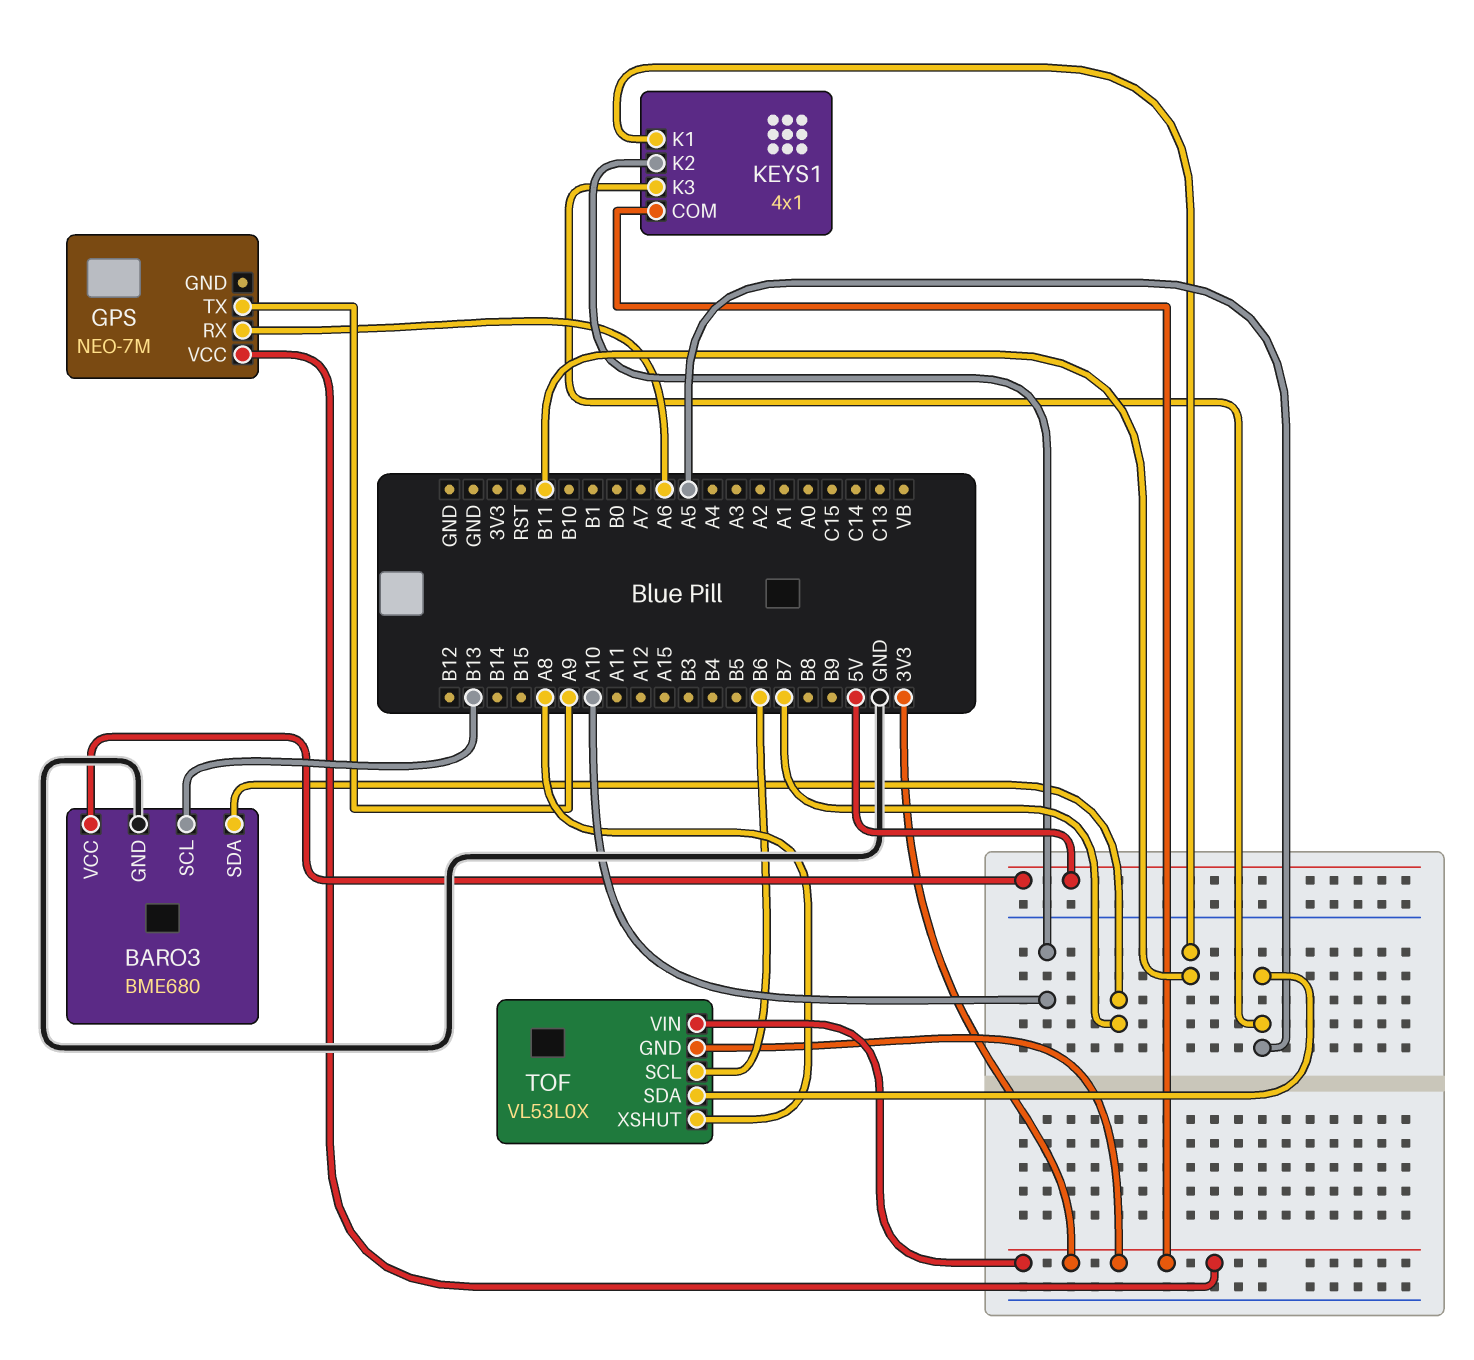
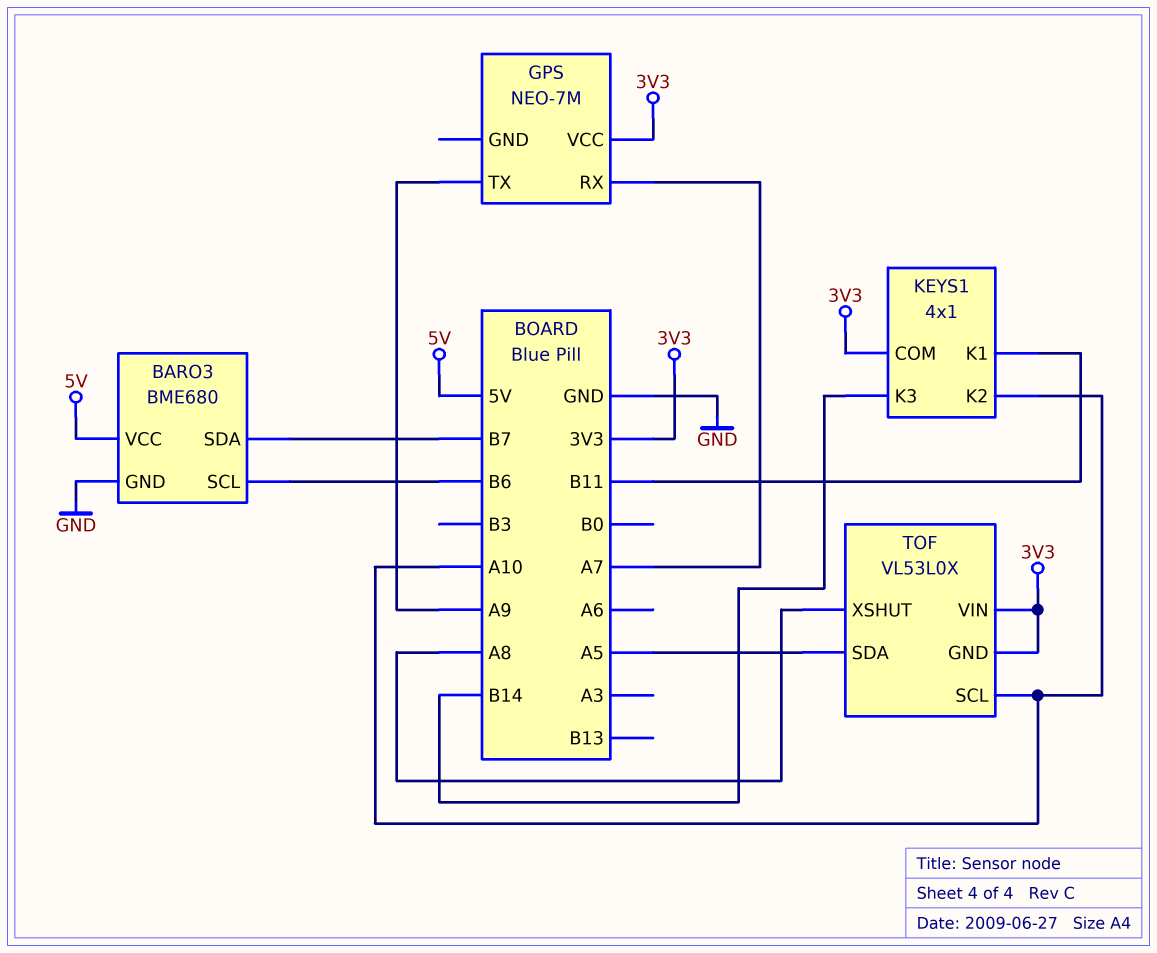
BARO3 pin SCL: B13 -> B6
GPS pin RX: A6 -> A7
KEYS1 pin K3: A5 -> B14
TOF pin SCL: B6 -> A10

